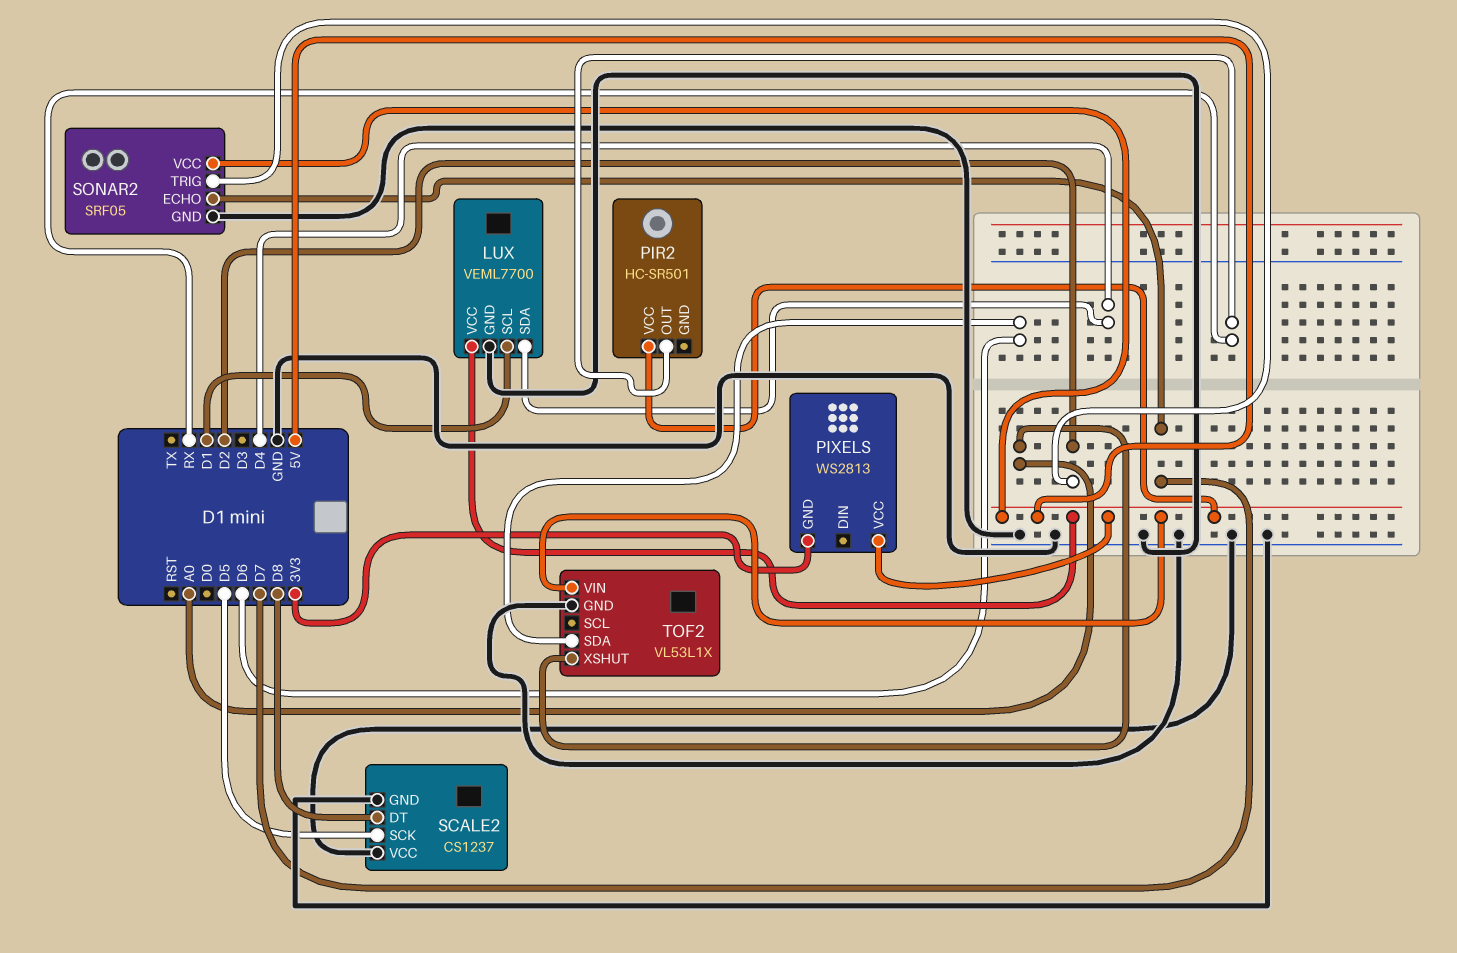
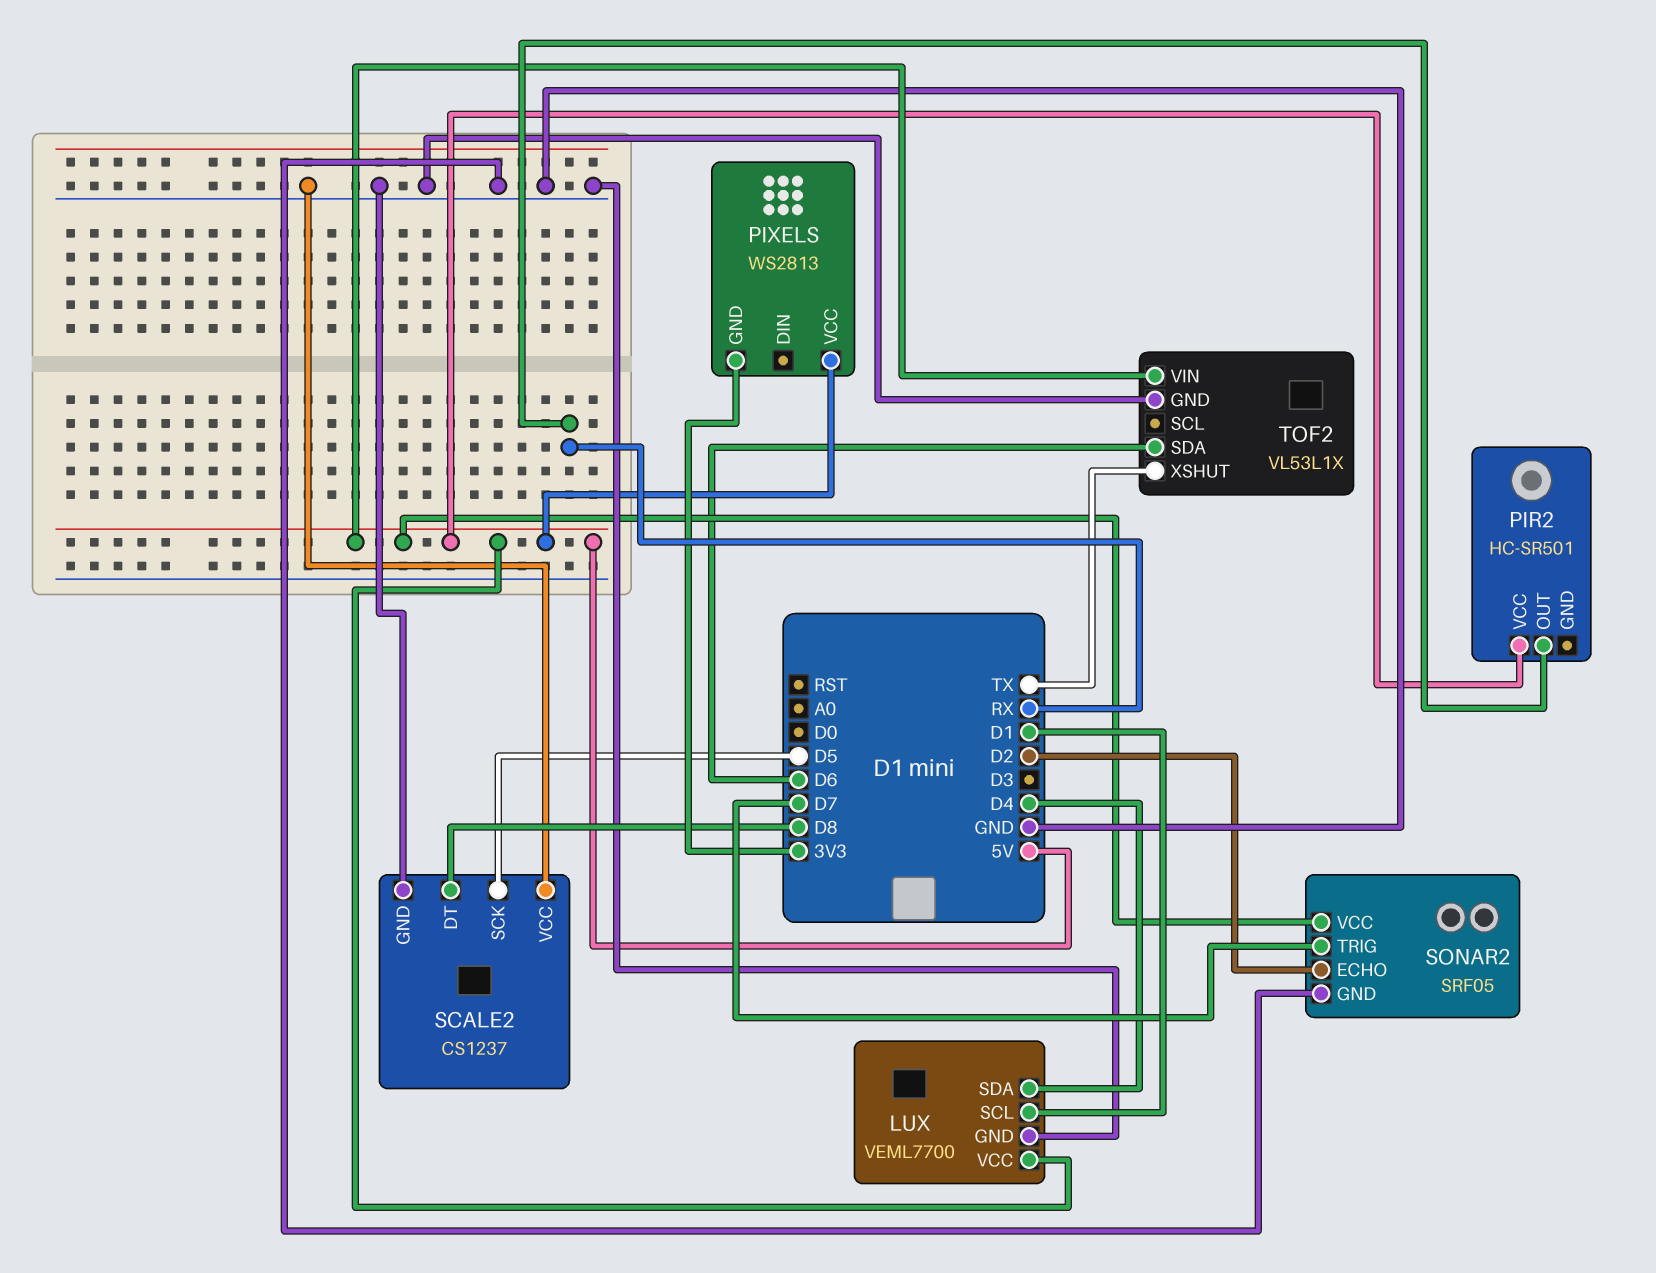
SONAR2 pin ECHO: D7 -> D2
SONAR2 pin TRIG: D2 -> D7
TOF2 pin XSHUT: A0 -> TX

